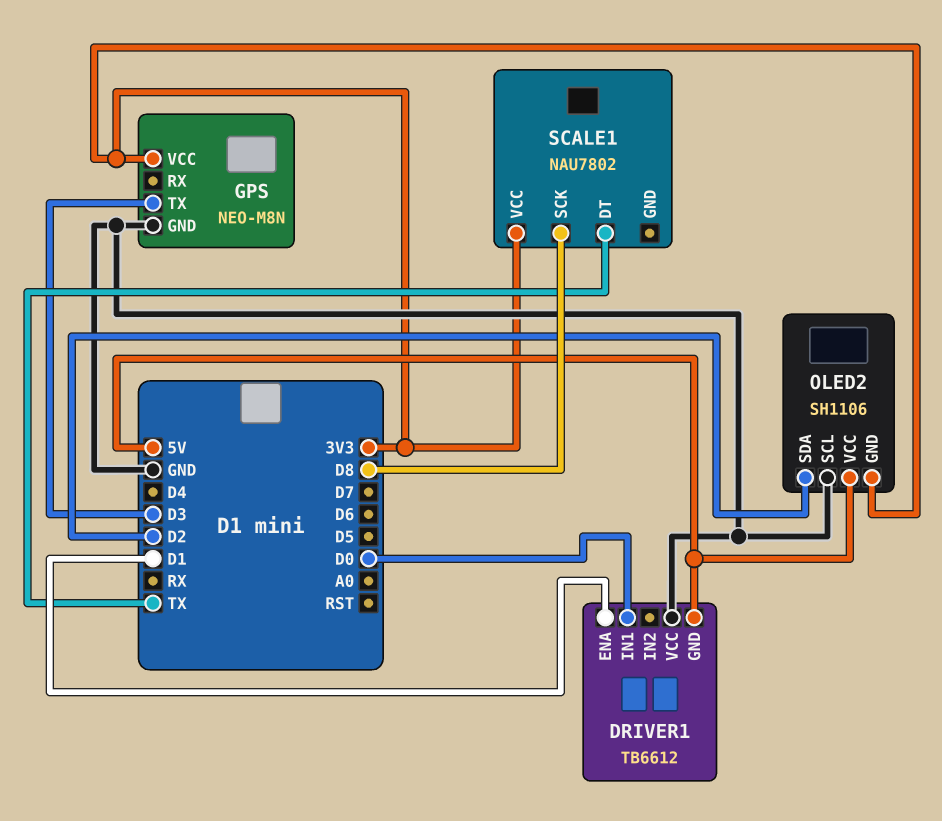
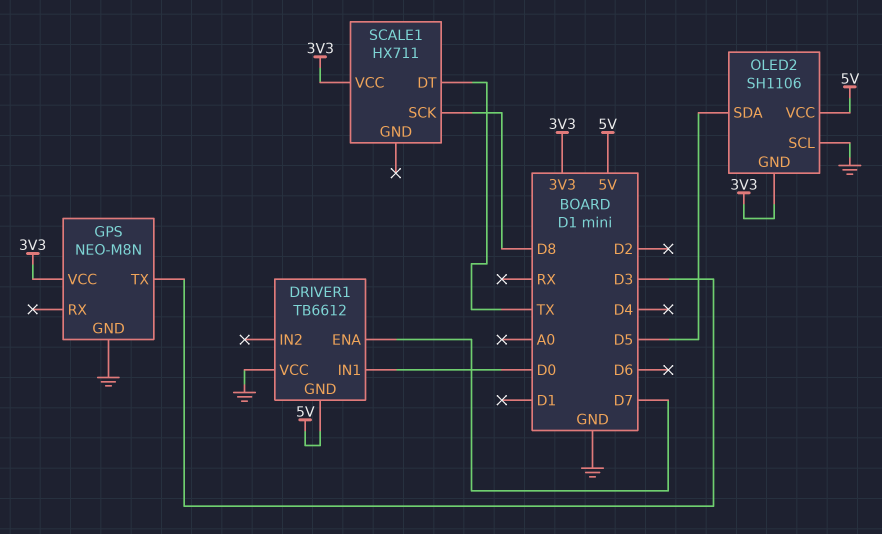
DRIVER1 pin ENA: D1 -> D7
OLED2 pin SDA: D2 -> D5
SCALE1: NAU7802 -> HX711

